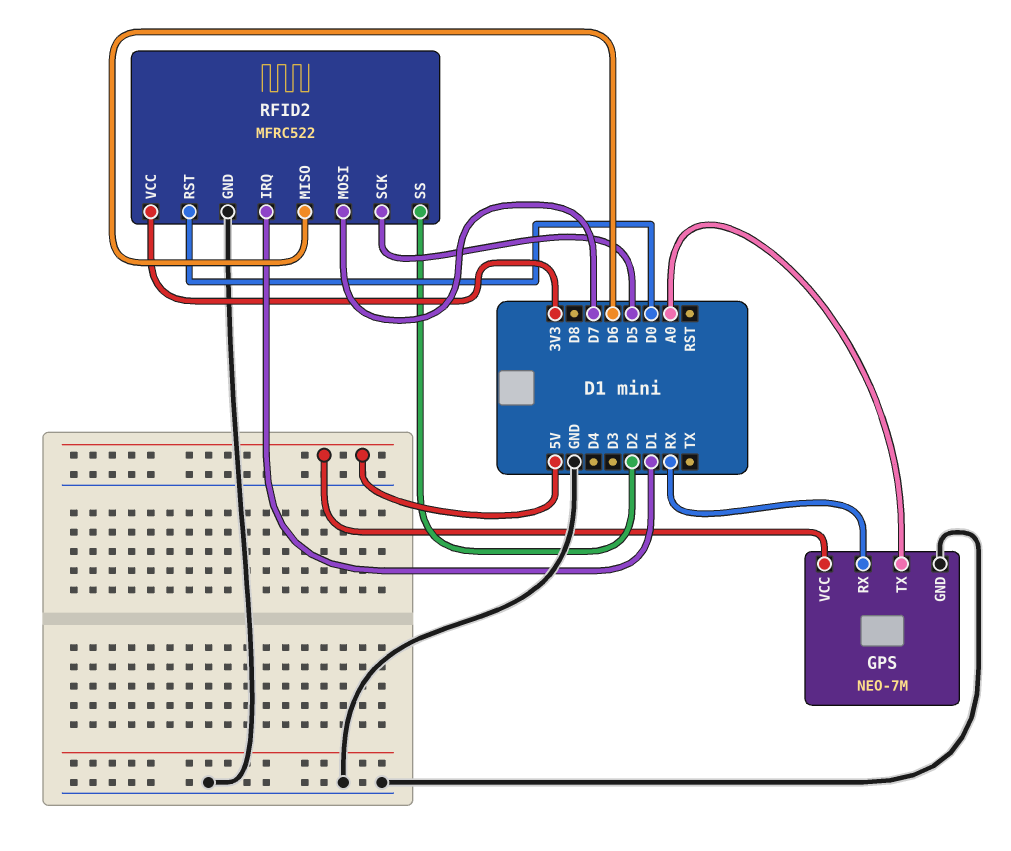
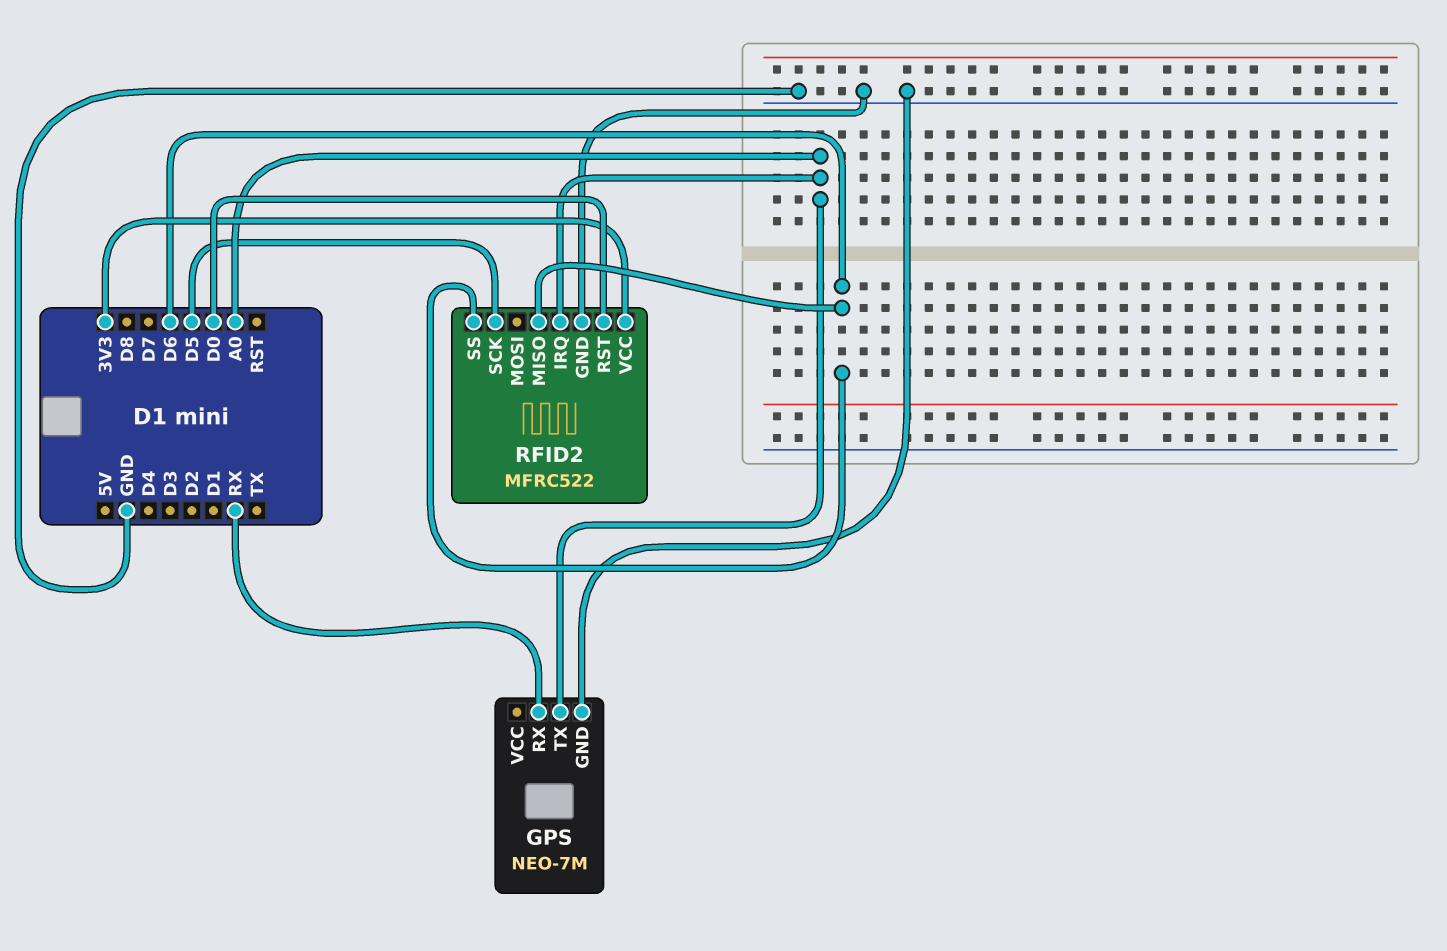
GPS pin VCC: 5V -> none
RFID2 pin IRQ: D1 -> A0
RFID2 pin MOSI: D7 -> none
RFID2 pin SS: D2 -> D6

